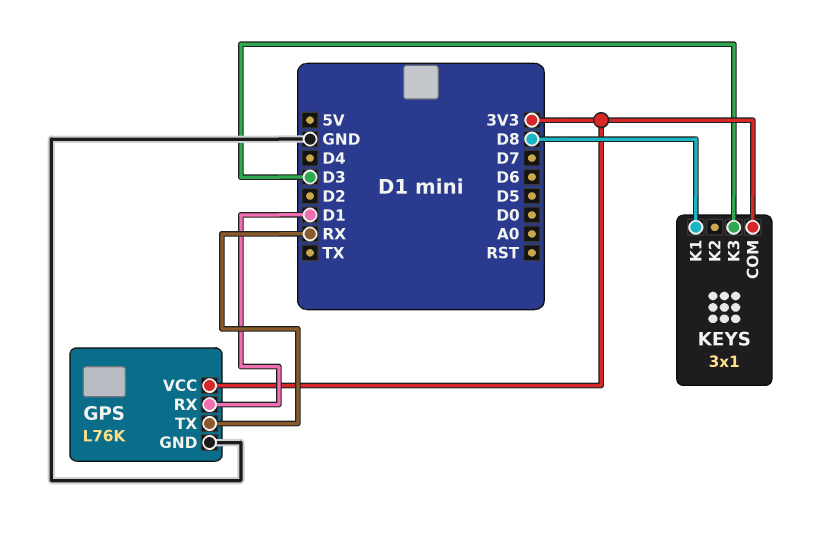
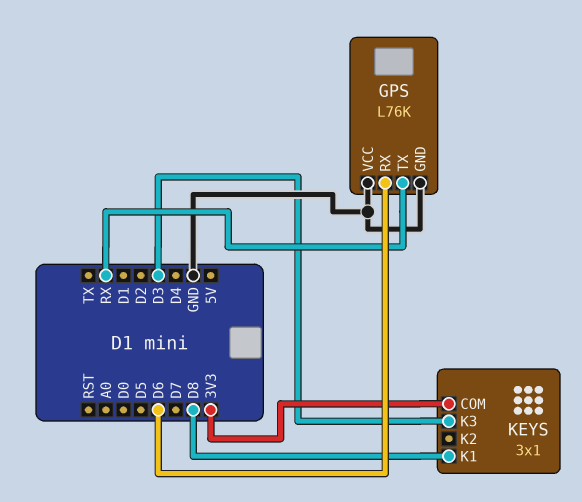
GPS pin RX: D1 -> D6
GPS pin VCC: 3V3 -> GND

